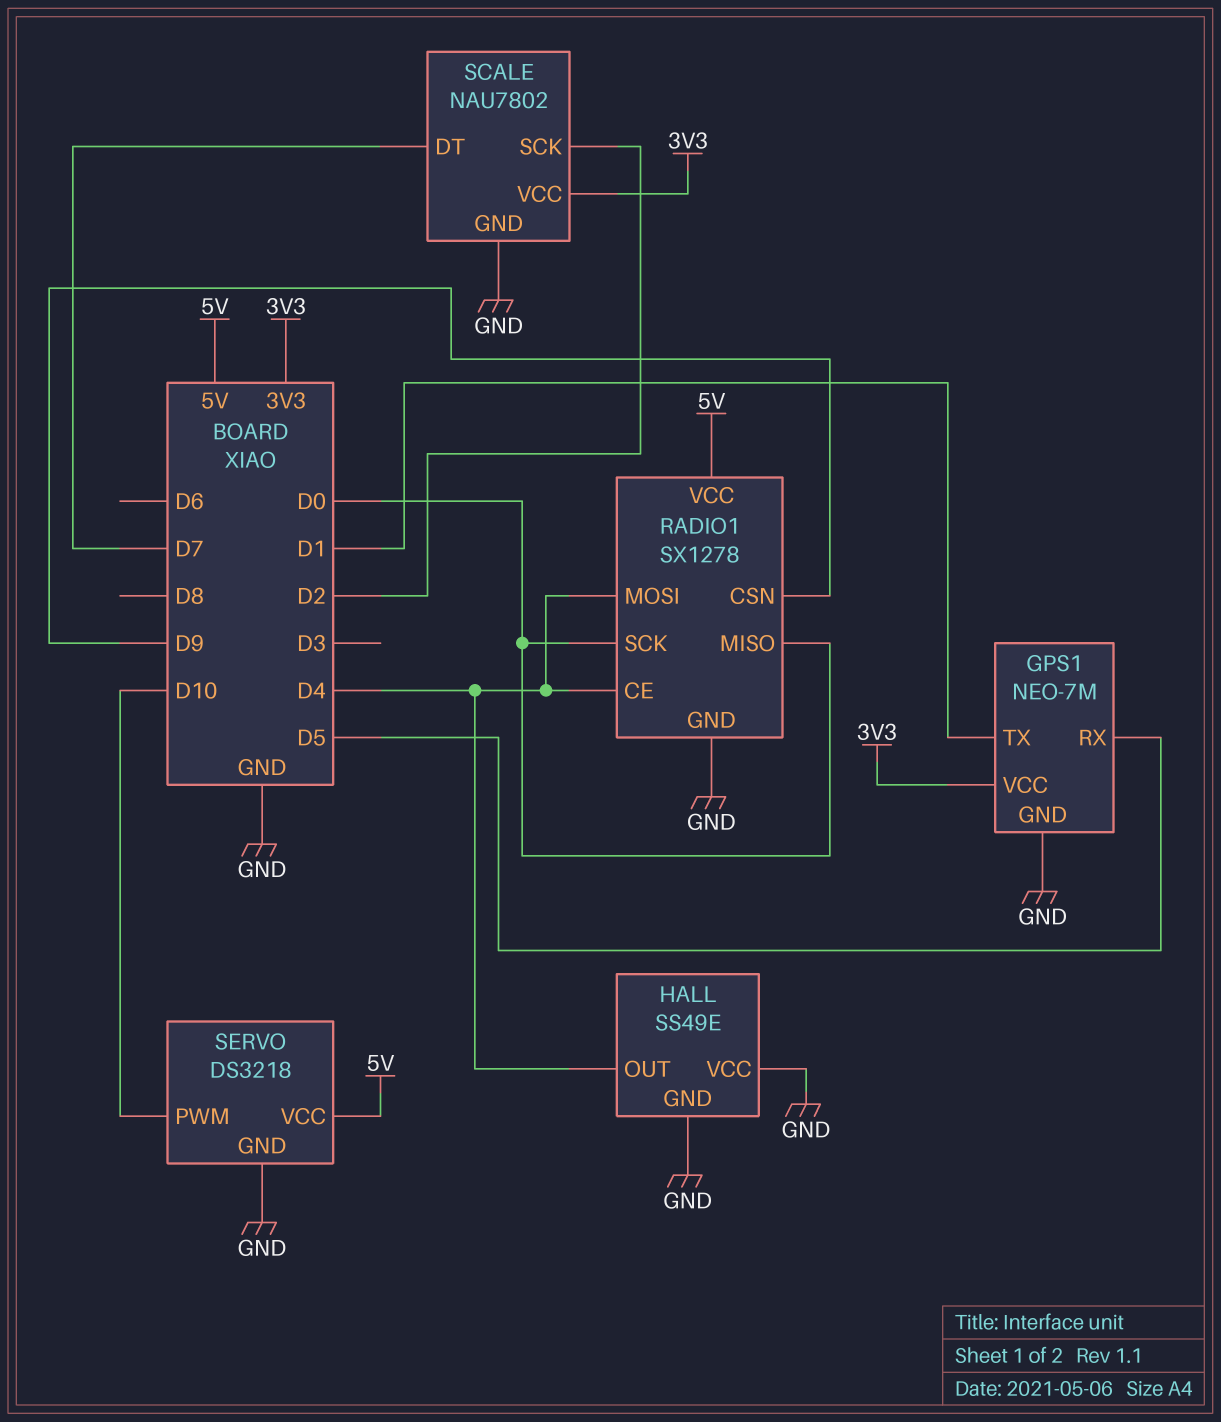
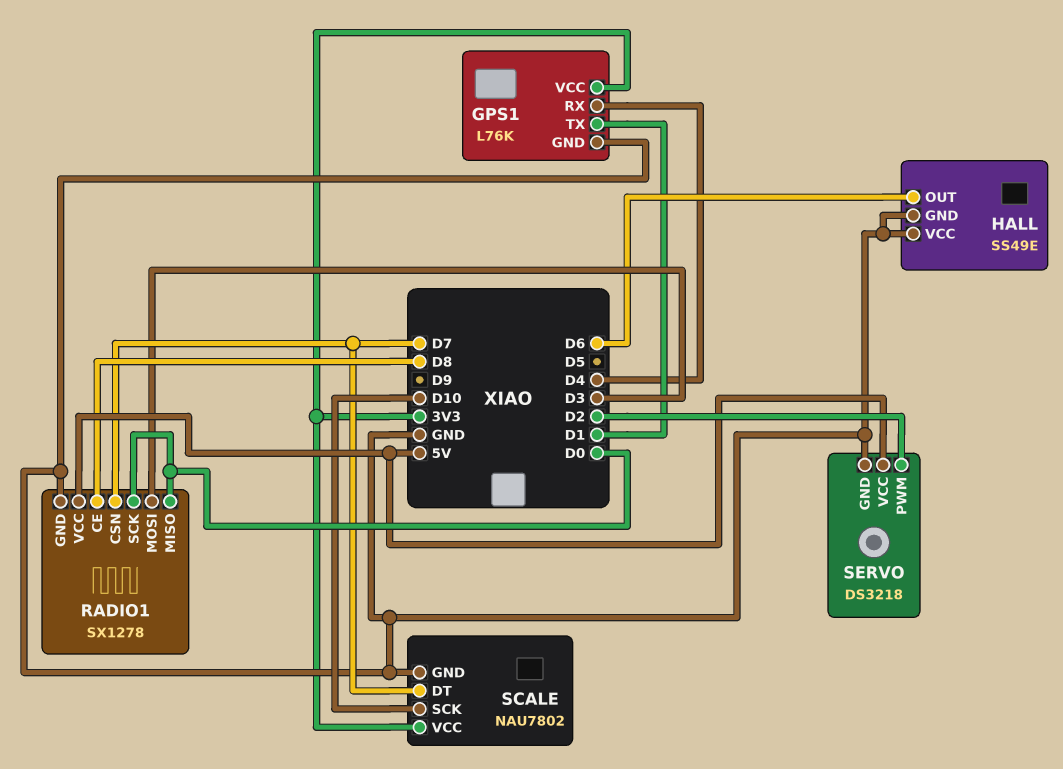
GPS1: NEO-7M -> L76K
GPS1 pin RX: D5 -> D4
HALL pin OUT: D4 -> D6
RADIO1 pin CE: D4 -> D8
RADIO1 pin CSN: D9 -> D7
RADIO1 pin MOSI: D4 -> D3
SCALE pin SCK: D2 -> D10
SERVO pin PWM: D10 -> D2

